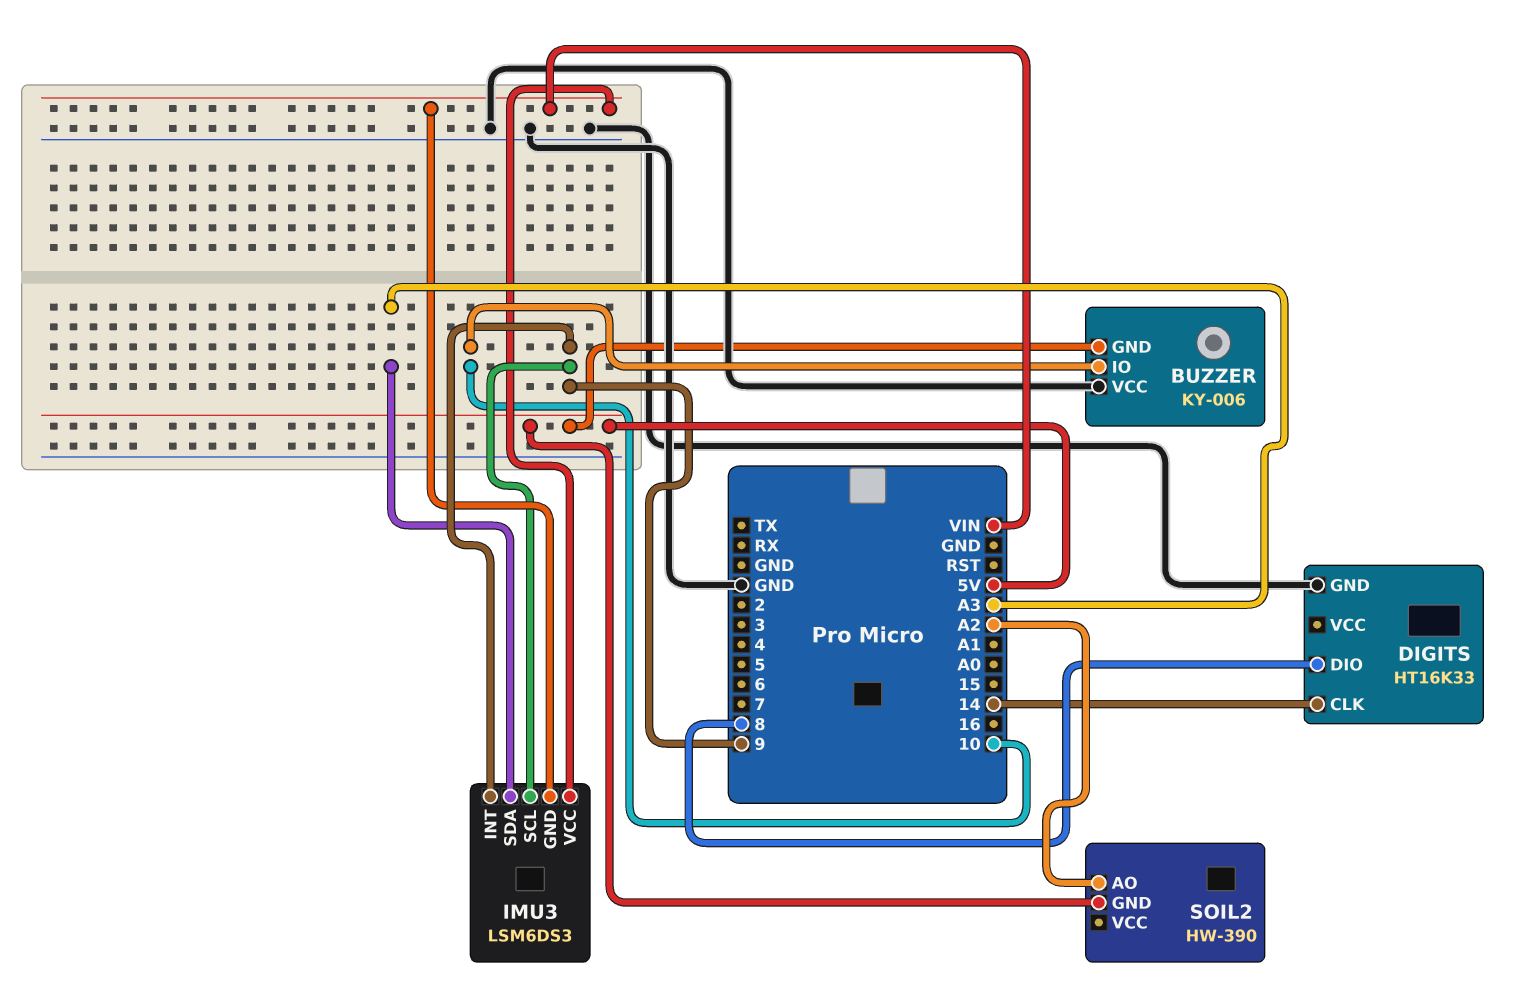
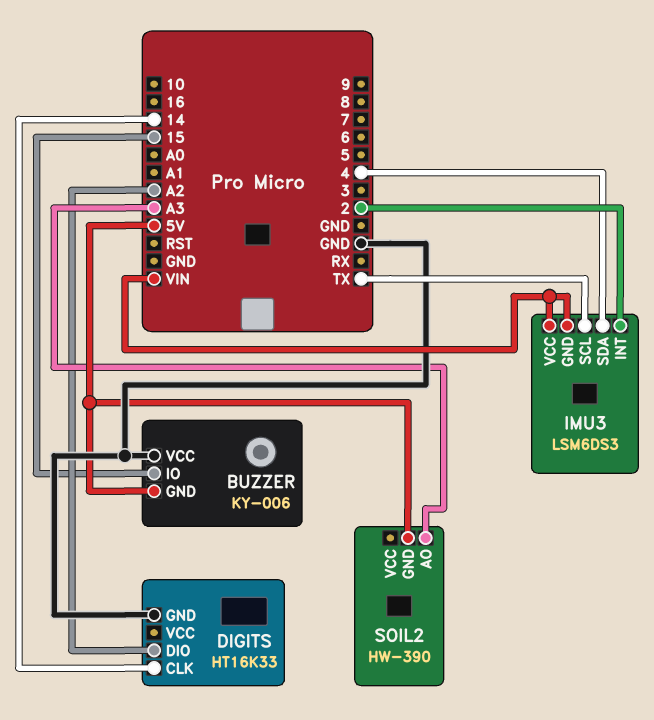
BUZZER pin IO: 10 -> 15
DIGITS pin DIO: 8 -> A2
IMU3 pin INT: 9 -> 2
IMU3 pin SCL: 9 -> TX
IMU3 pin SDA: A3 -> 4
SOIL2 pin AO: A2 -> A3

